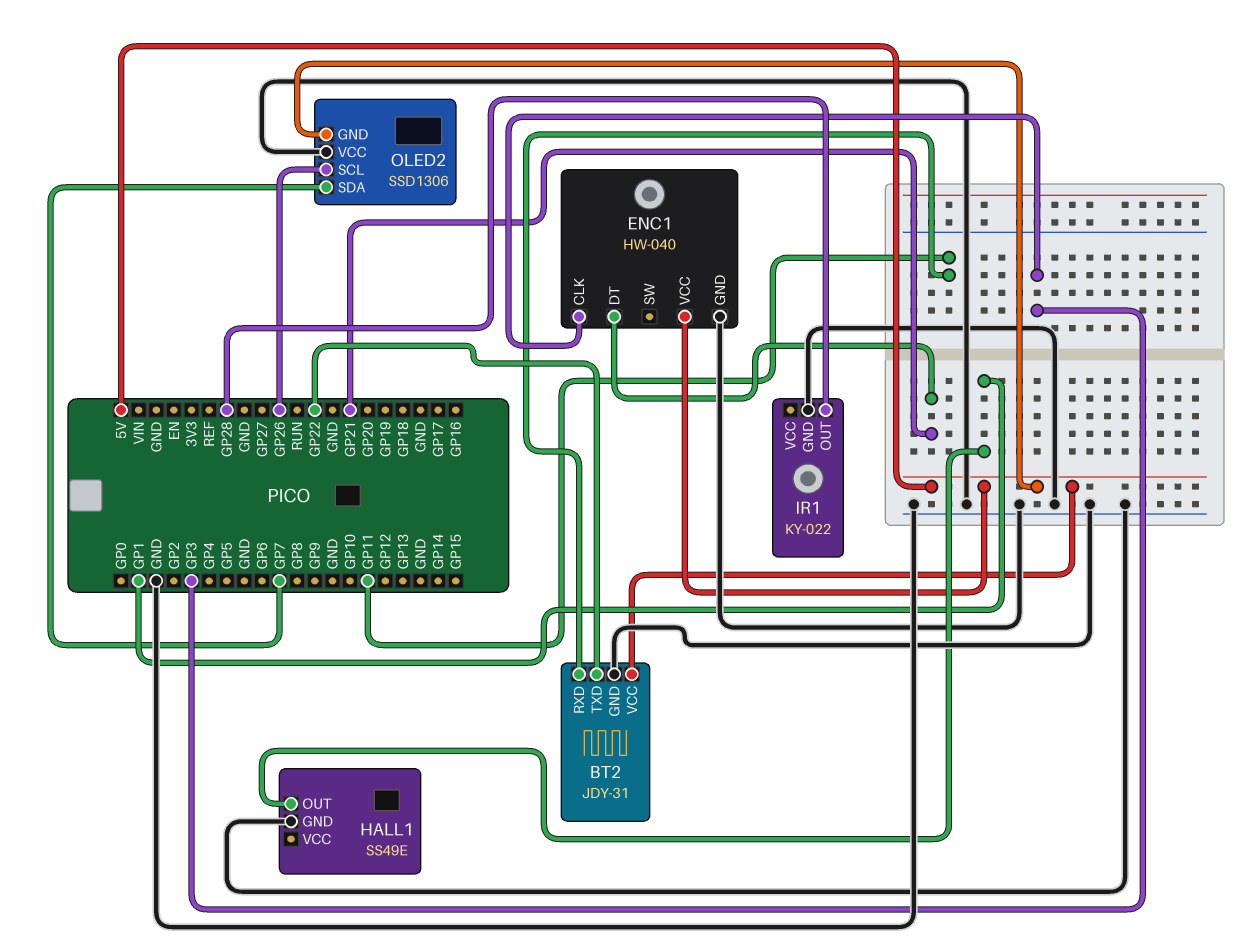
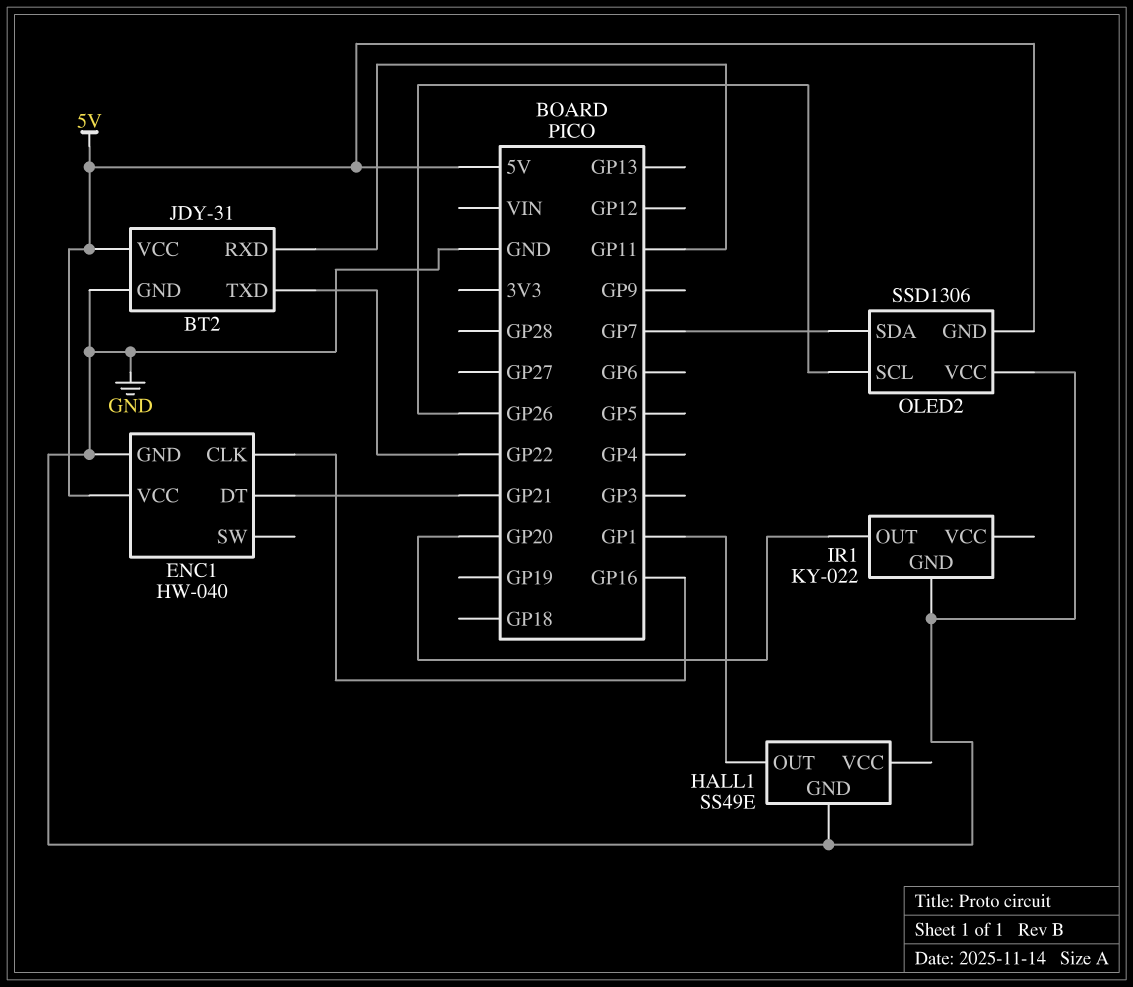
ENC1 pin CLK: GP3 -> GP16
IR1 pin OUT: GP28 -> GP20

